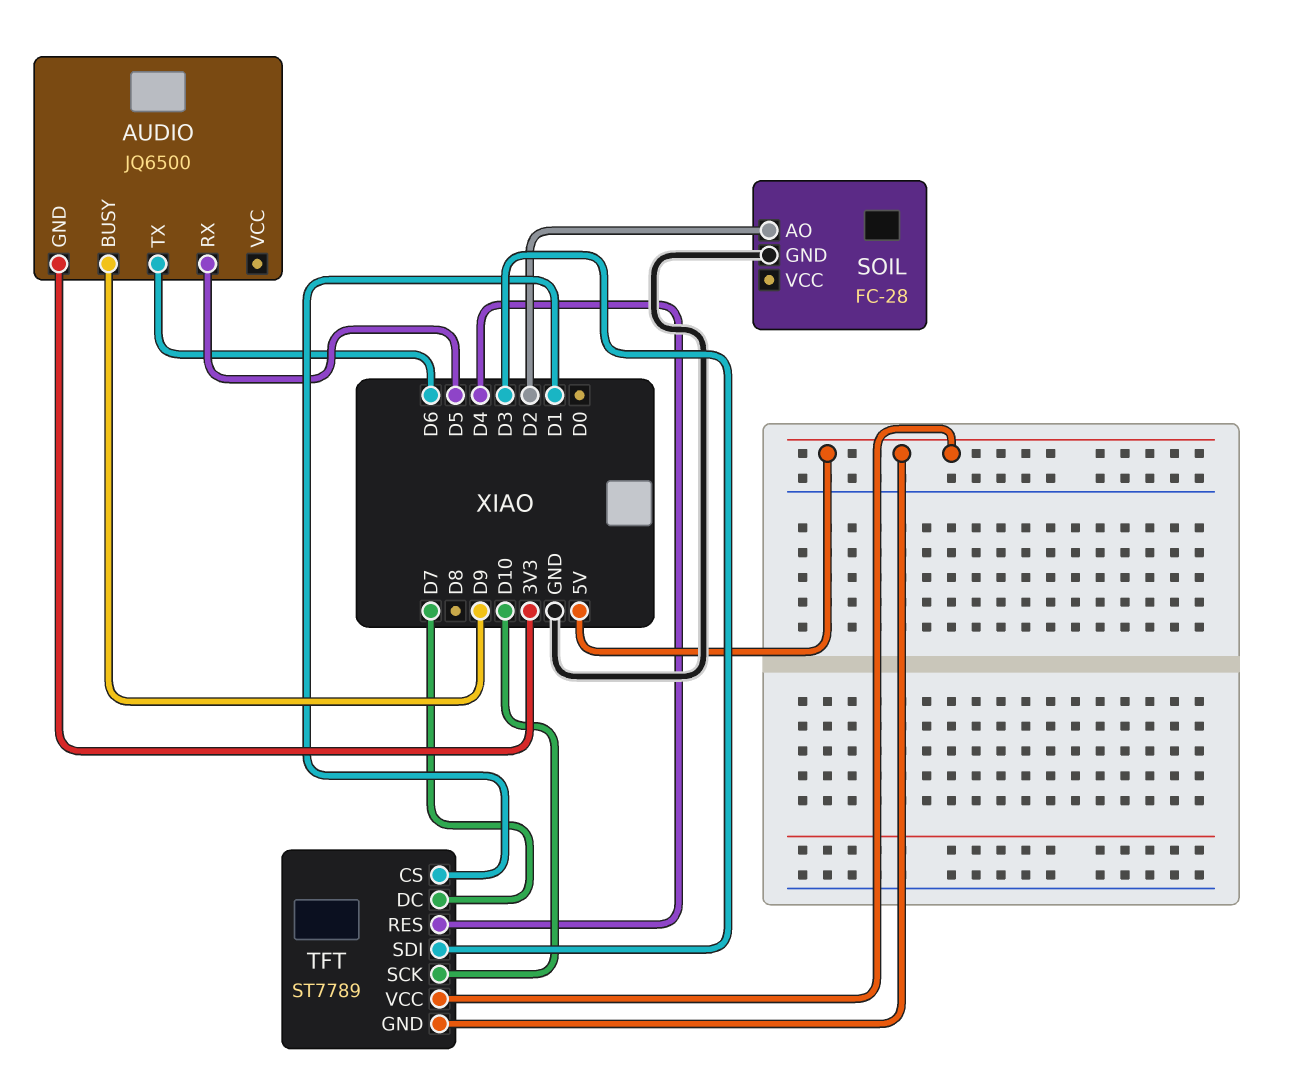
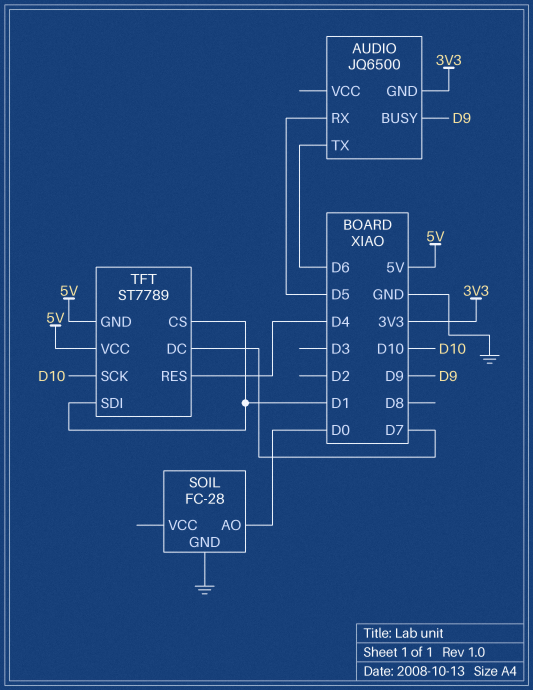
SOIL pin AO: D2 -> D0
TFT pin SDI: D3 -> D1

